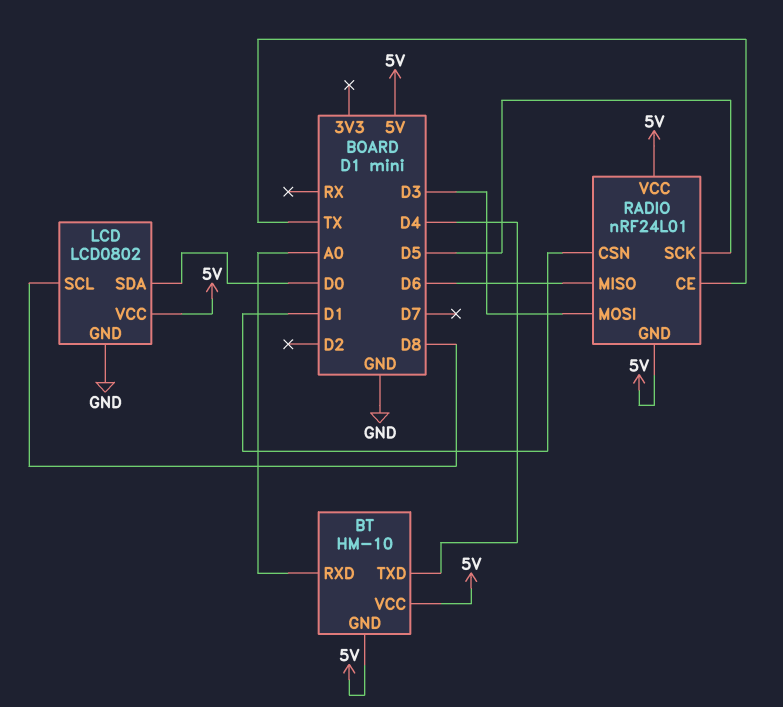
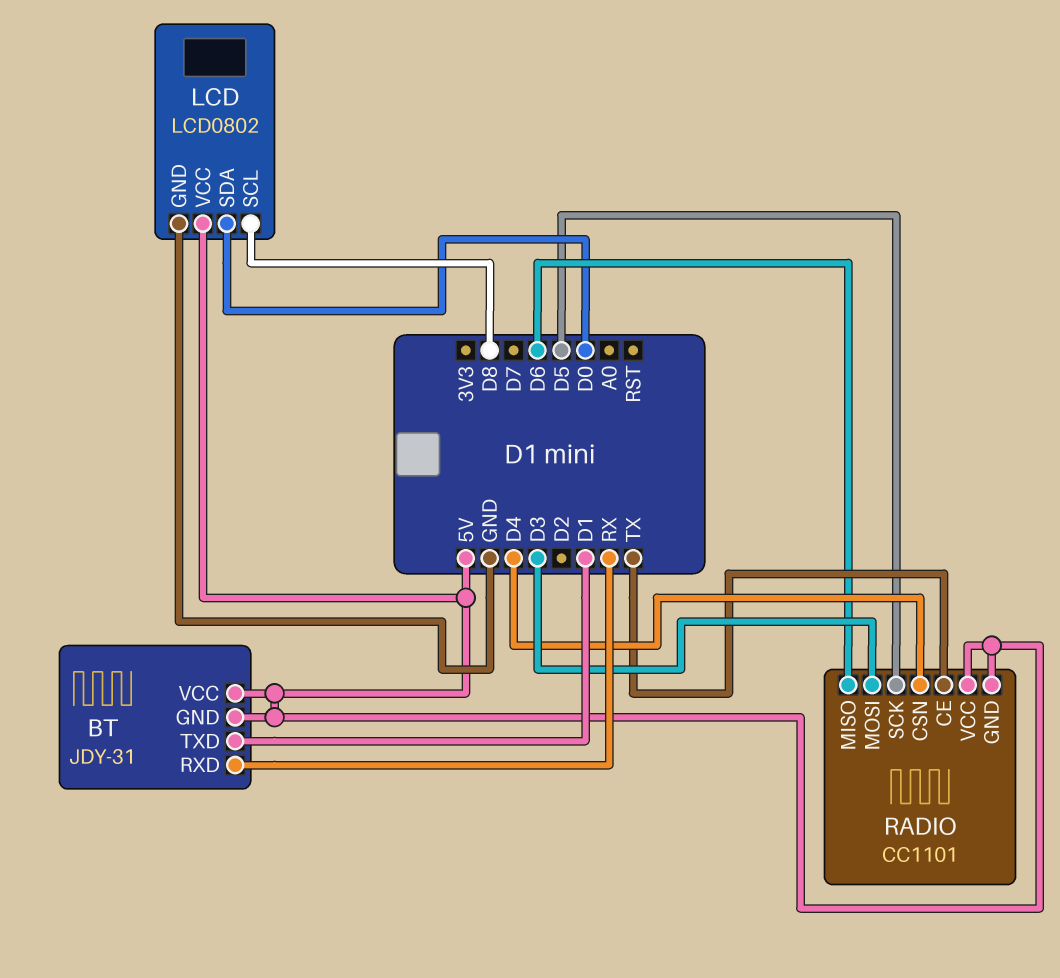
BT: HM-10 -> JDY-31
BT pin RXD: A0 -> RX
BT pin TXD: D4 -> D1
RADIO: nRF24L01 -> CC1101
RADIO pin CSN: D1 -> D4

